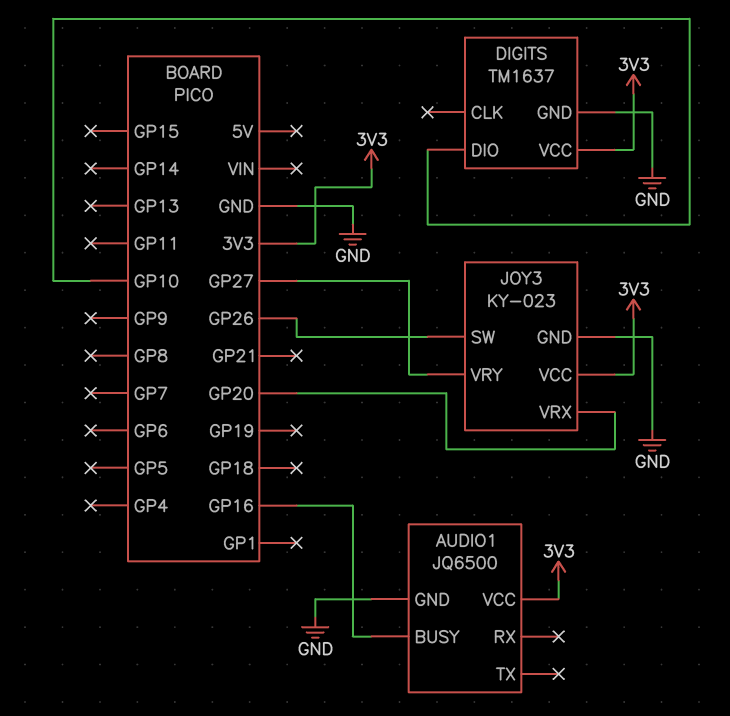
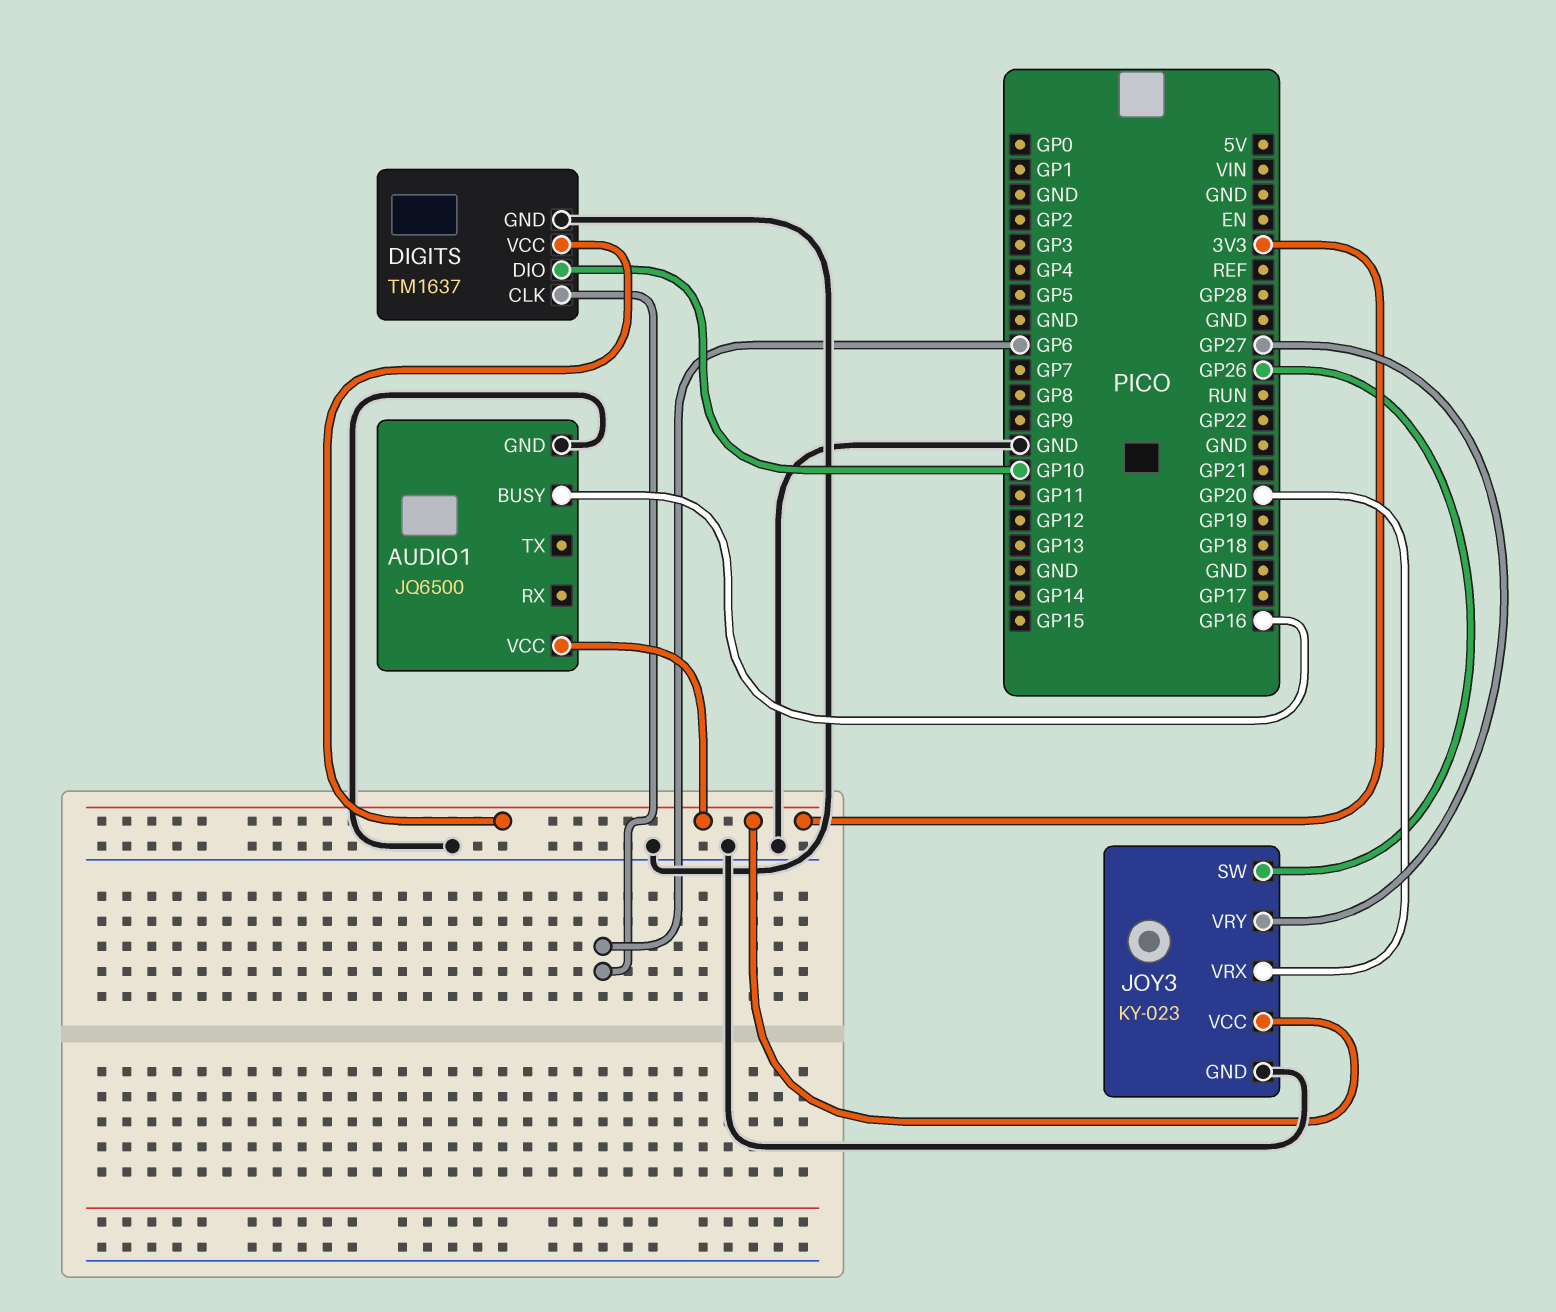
DIGITS pin CLK: none -> GP6

